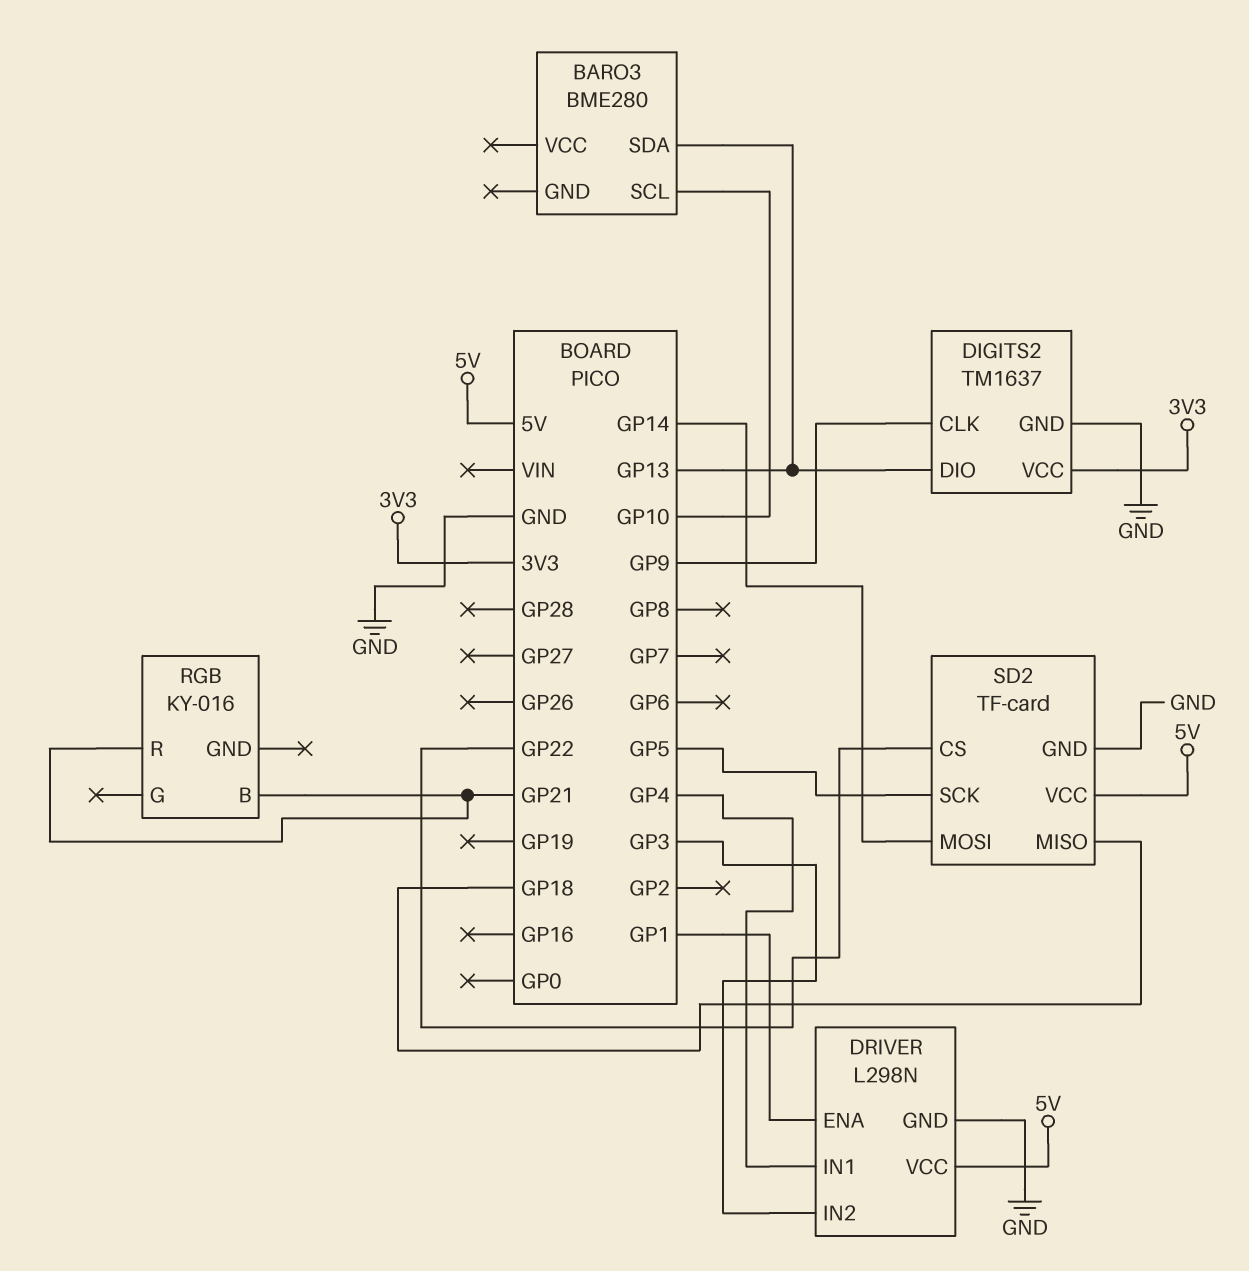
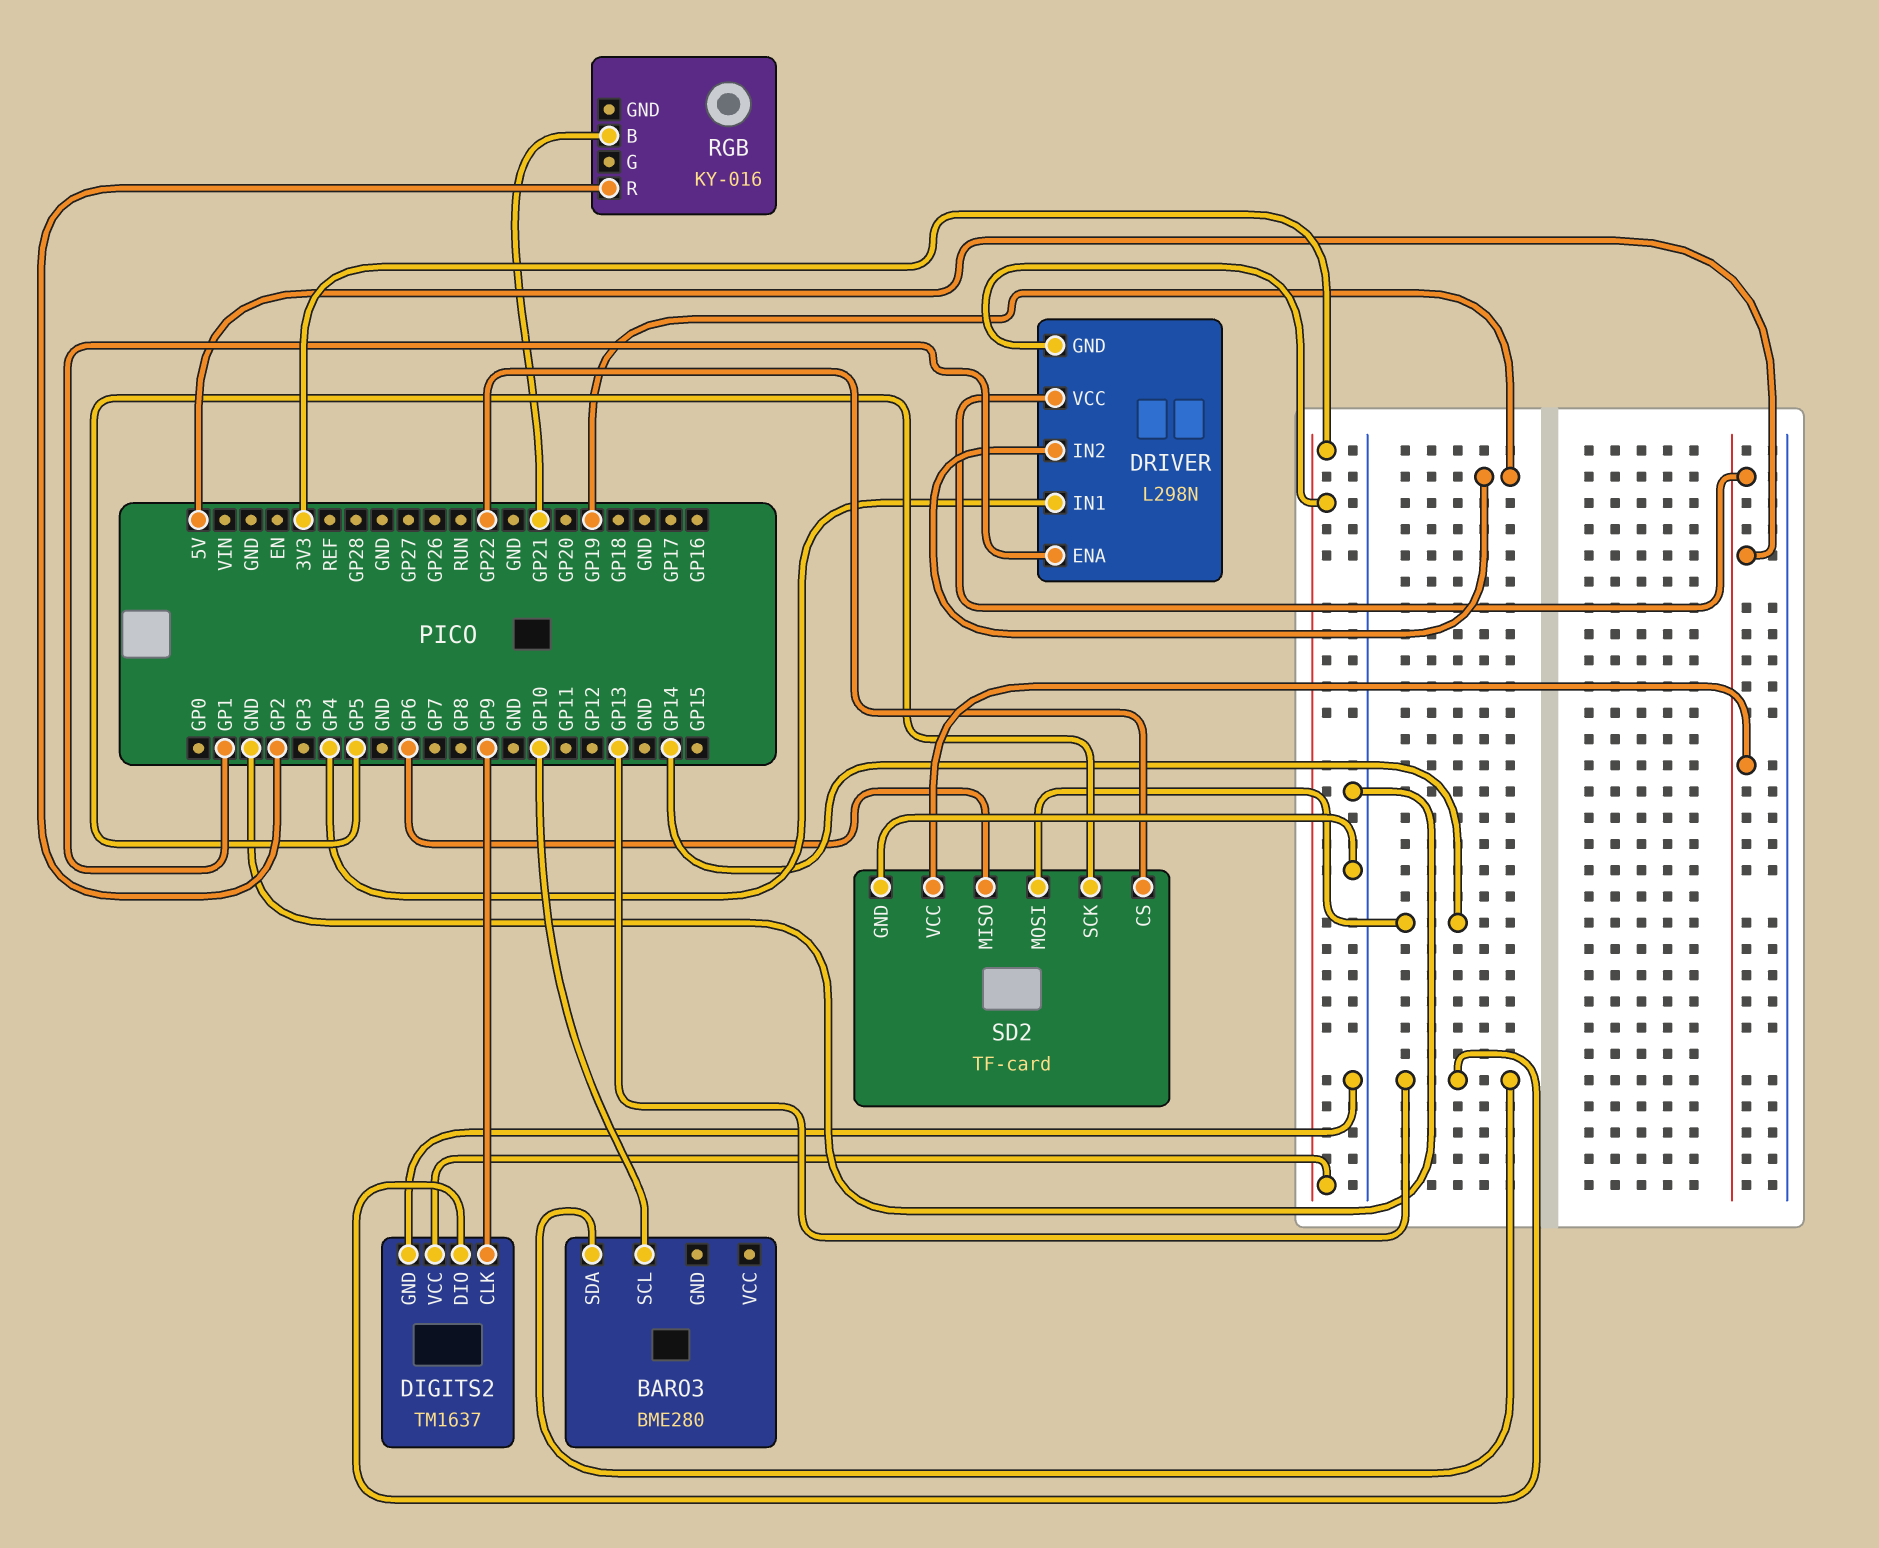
DRIVER pin GND: GND -> 3V3
DRIVER pin IN2: GP3 -> GP19
RGB pin R: GP21 -> GP2
SD2 pin MISO: GP18 -> GP6

